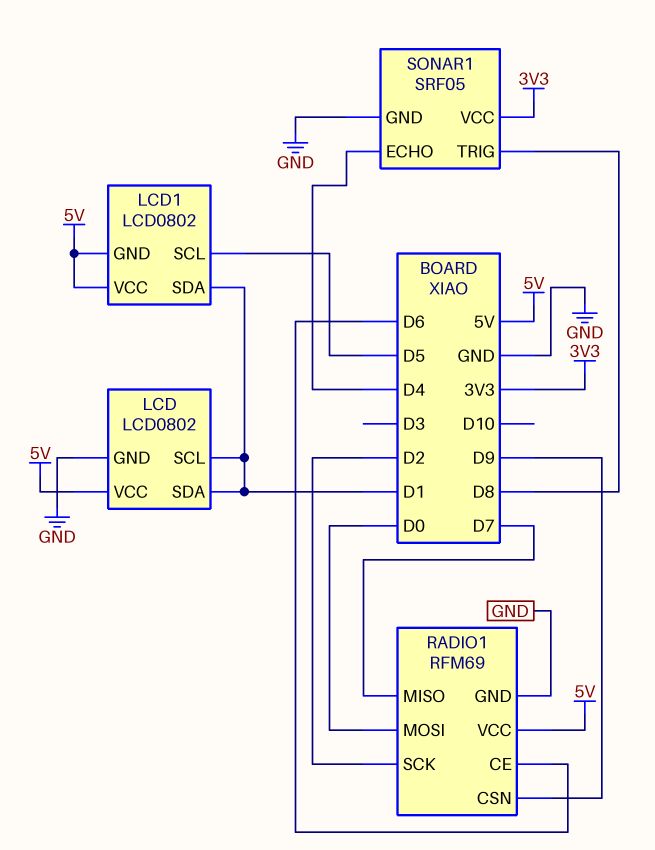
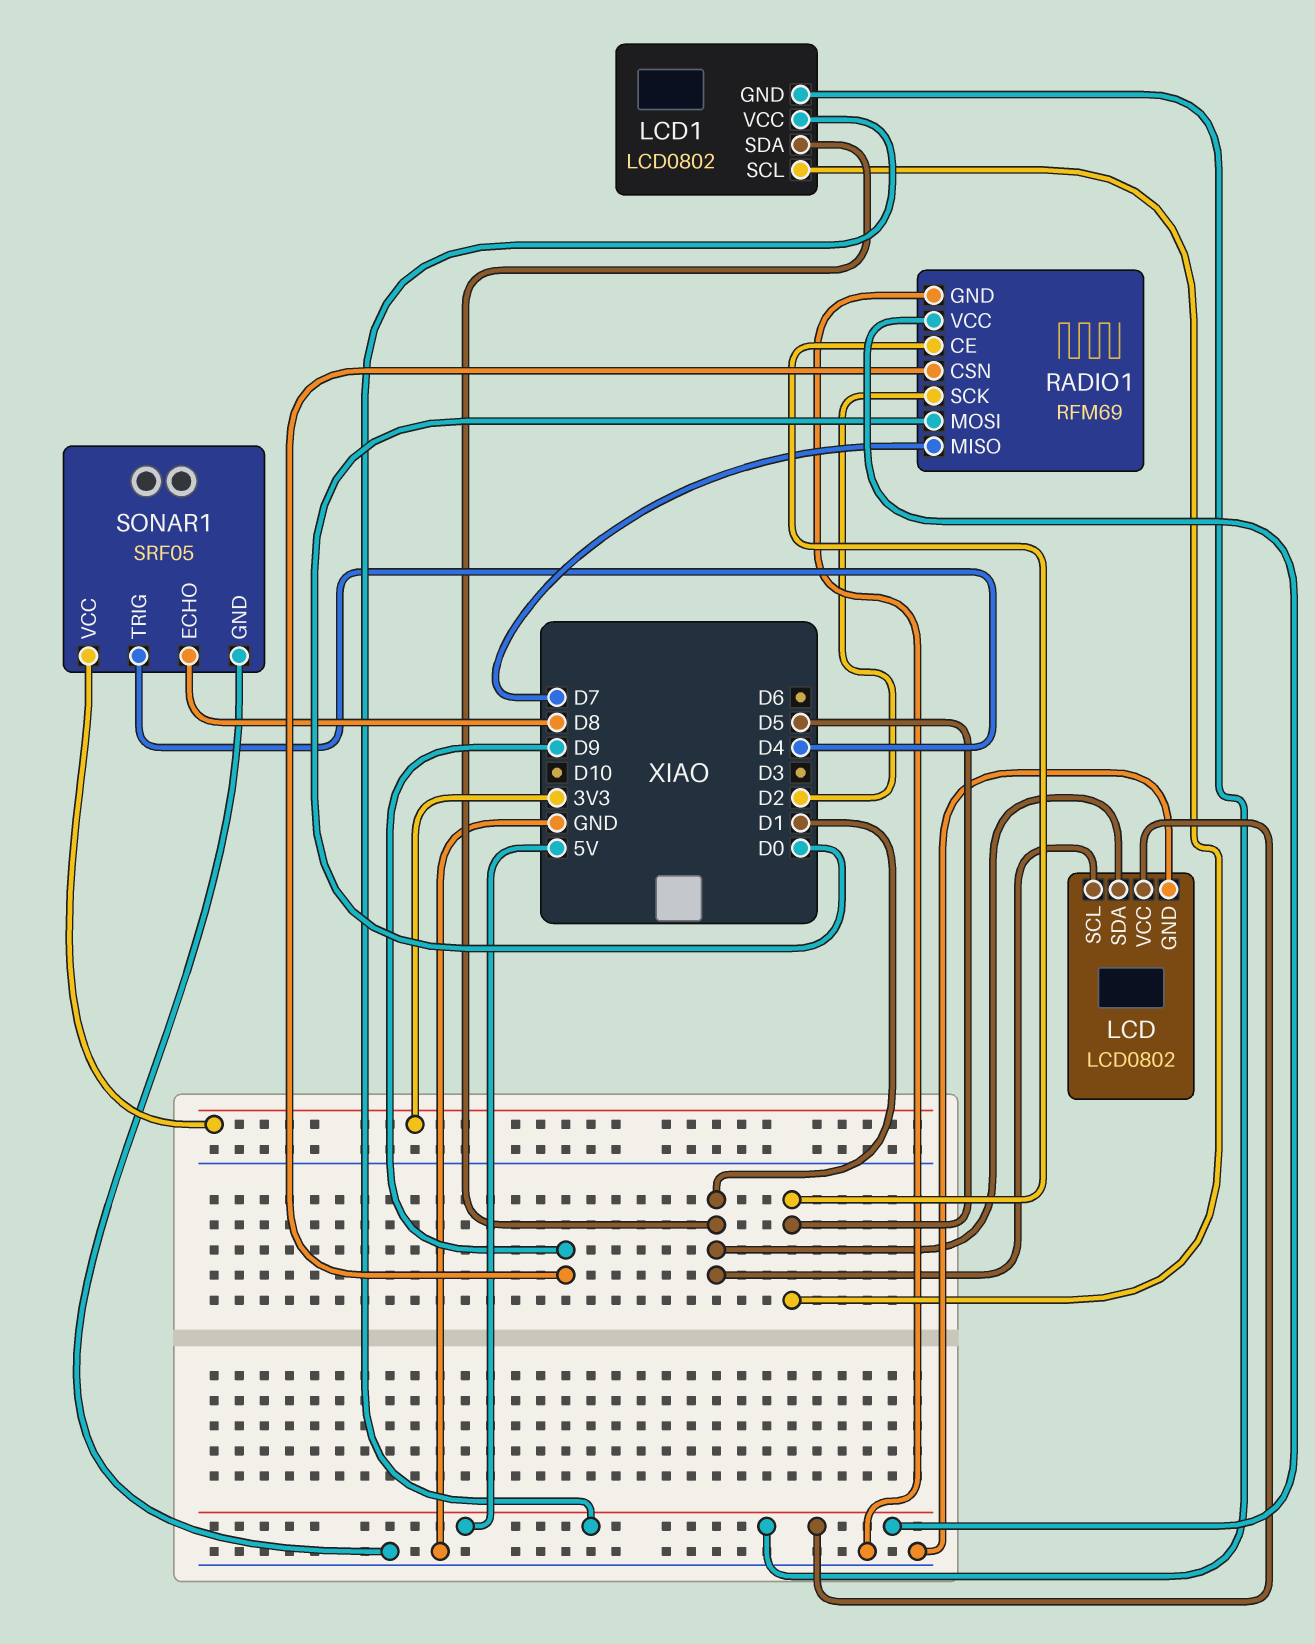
RADIO1 pin CE: D6 -> D5
SONAR1 pin ECHO: D4 -> D8
SONAR1 pin TRIG: D8 -> D4

